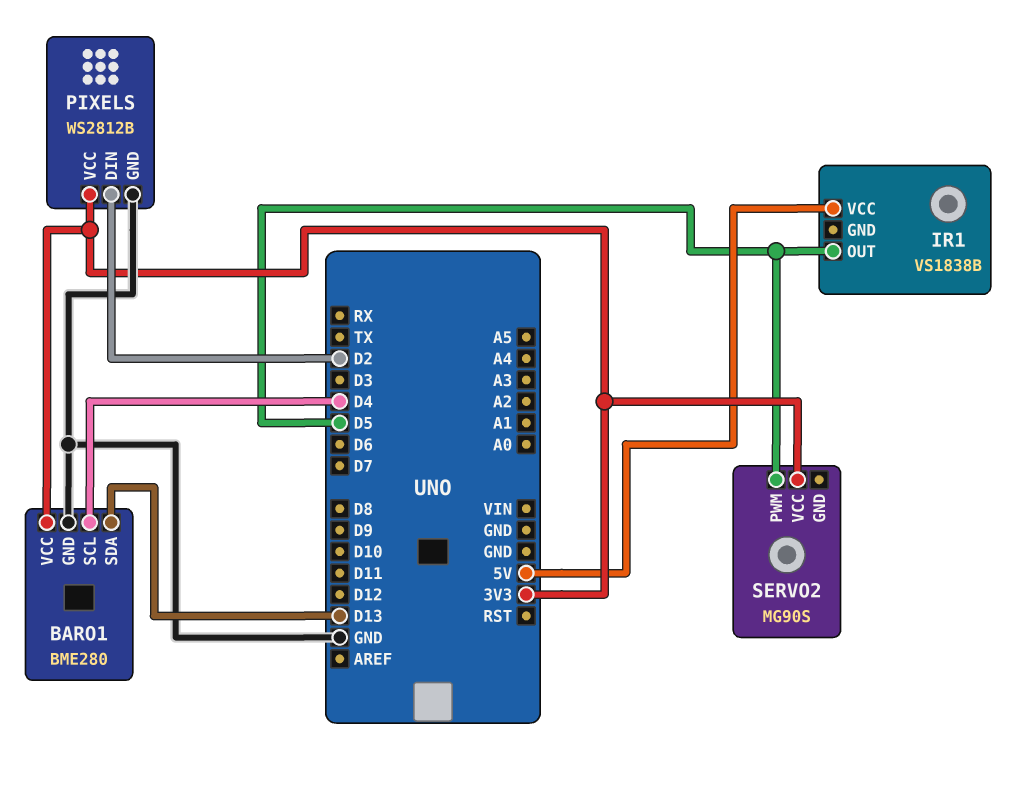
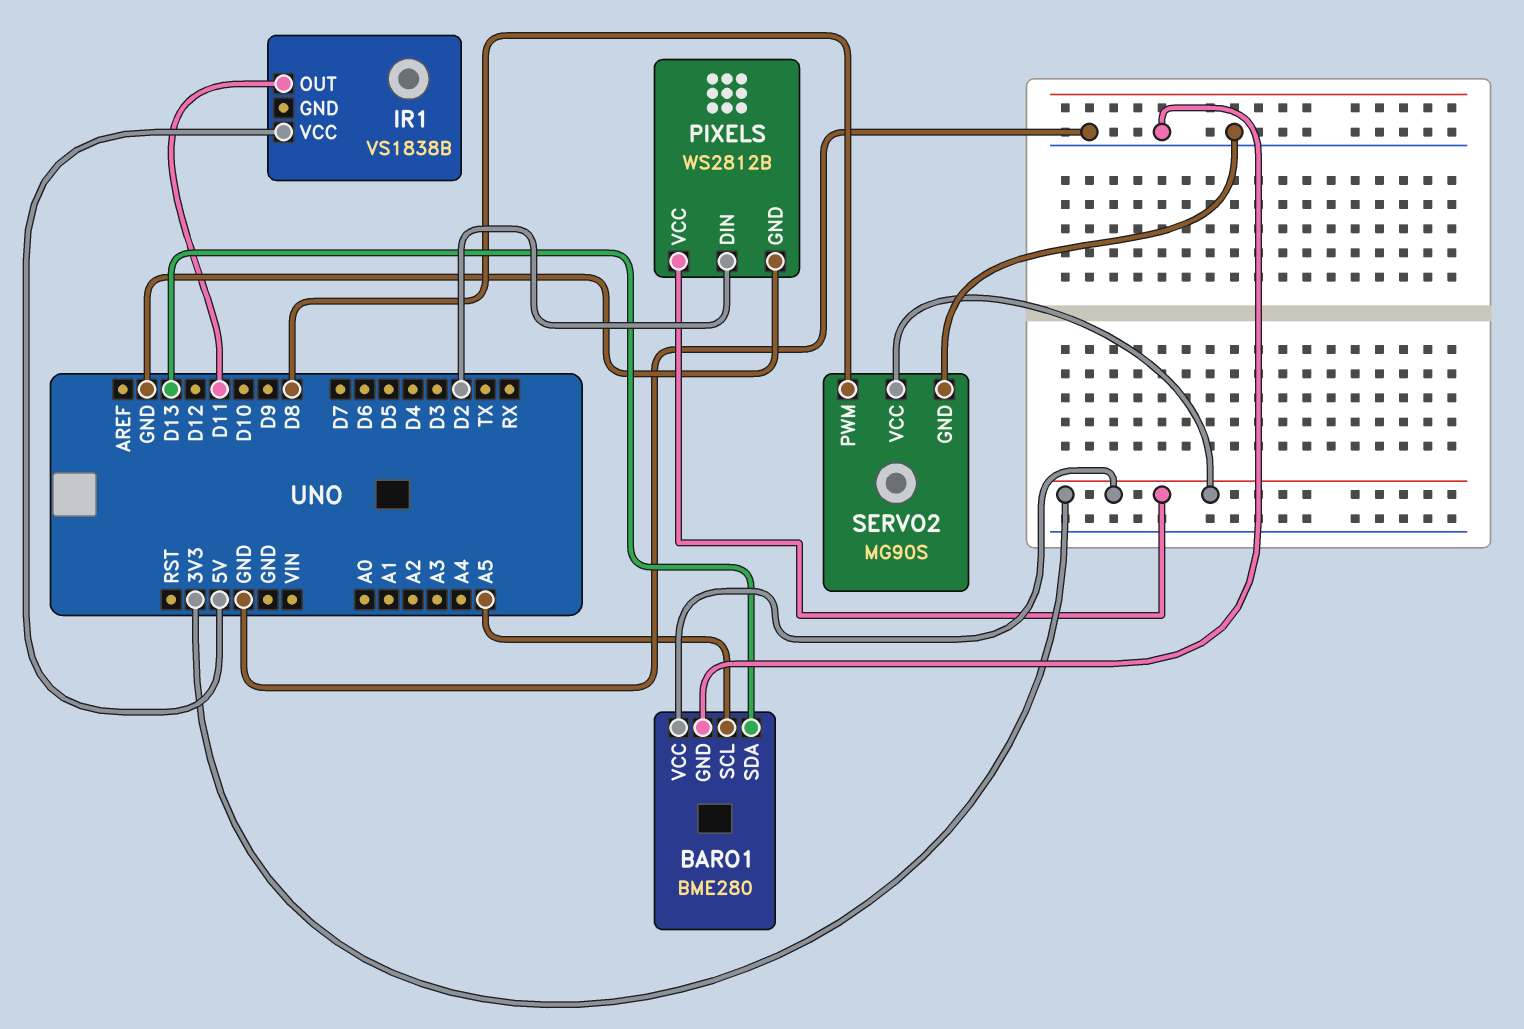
BARO1 pin SCL: D4 -> A5
IR1 pin OUT: D5 -> D11
SERVO2 pin GND: none -> GND
SERVO2 pin PWM: D5 -> D8

